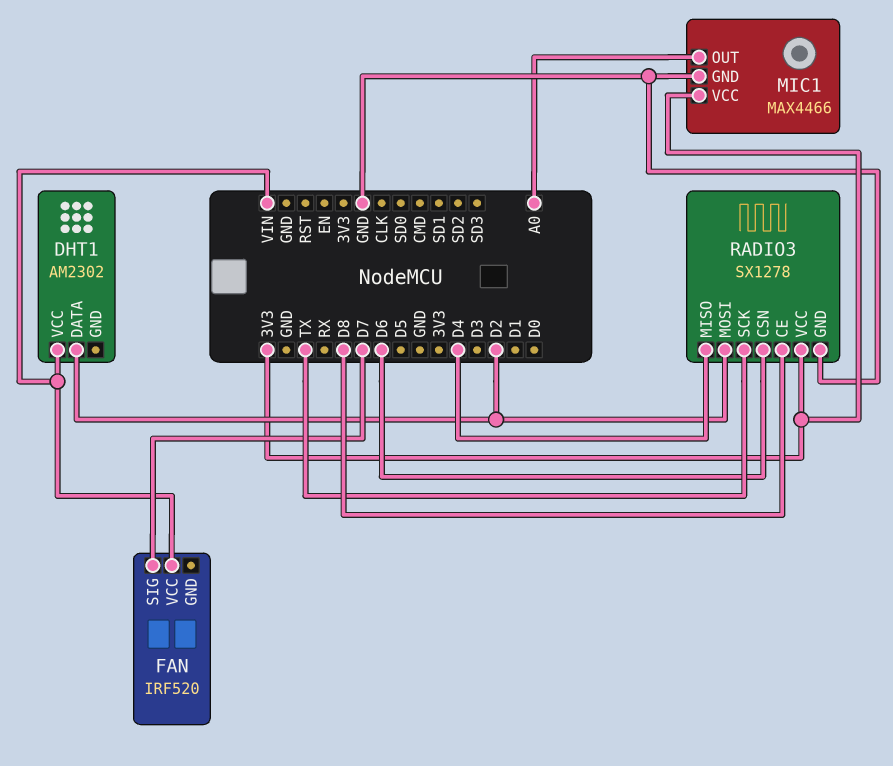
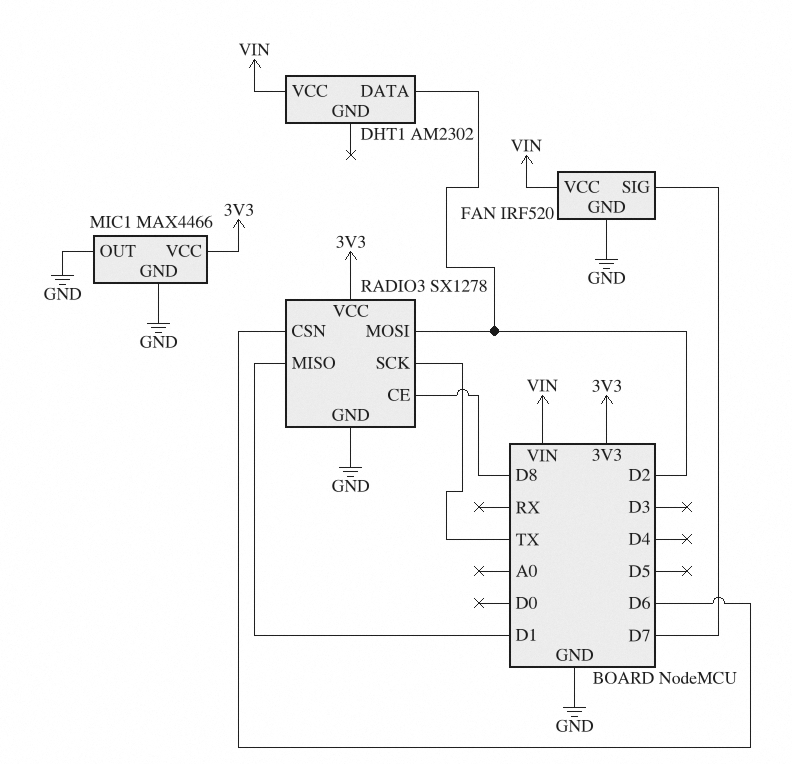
FAN pin GND: none -> GND
MIC1 pin OUT: A0 -> GND
RADIO3 pin MISO: D4 -> D1

